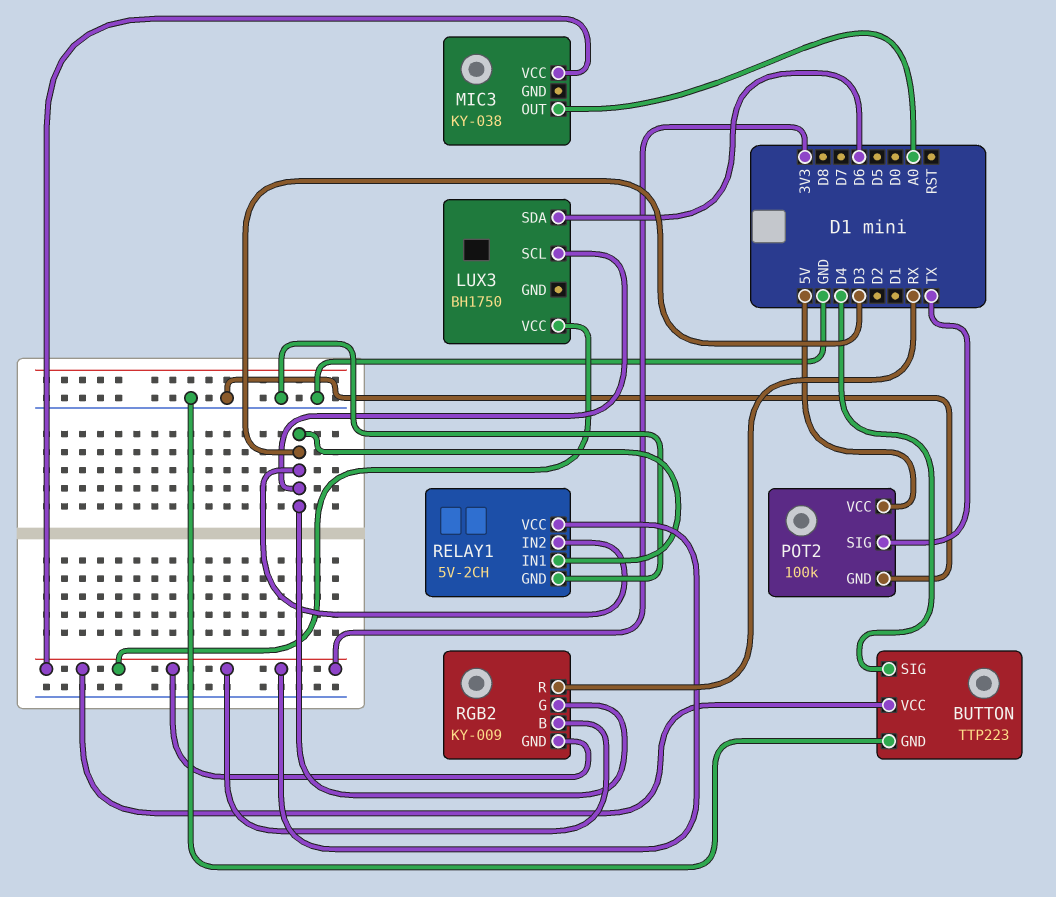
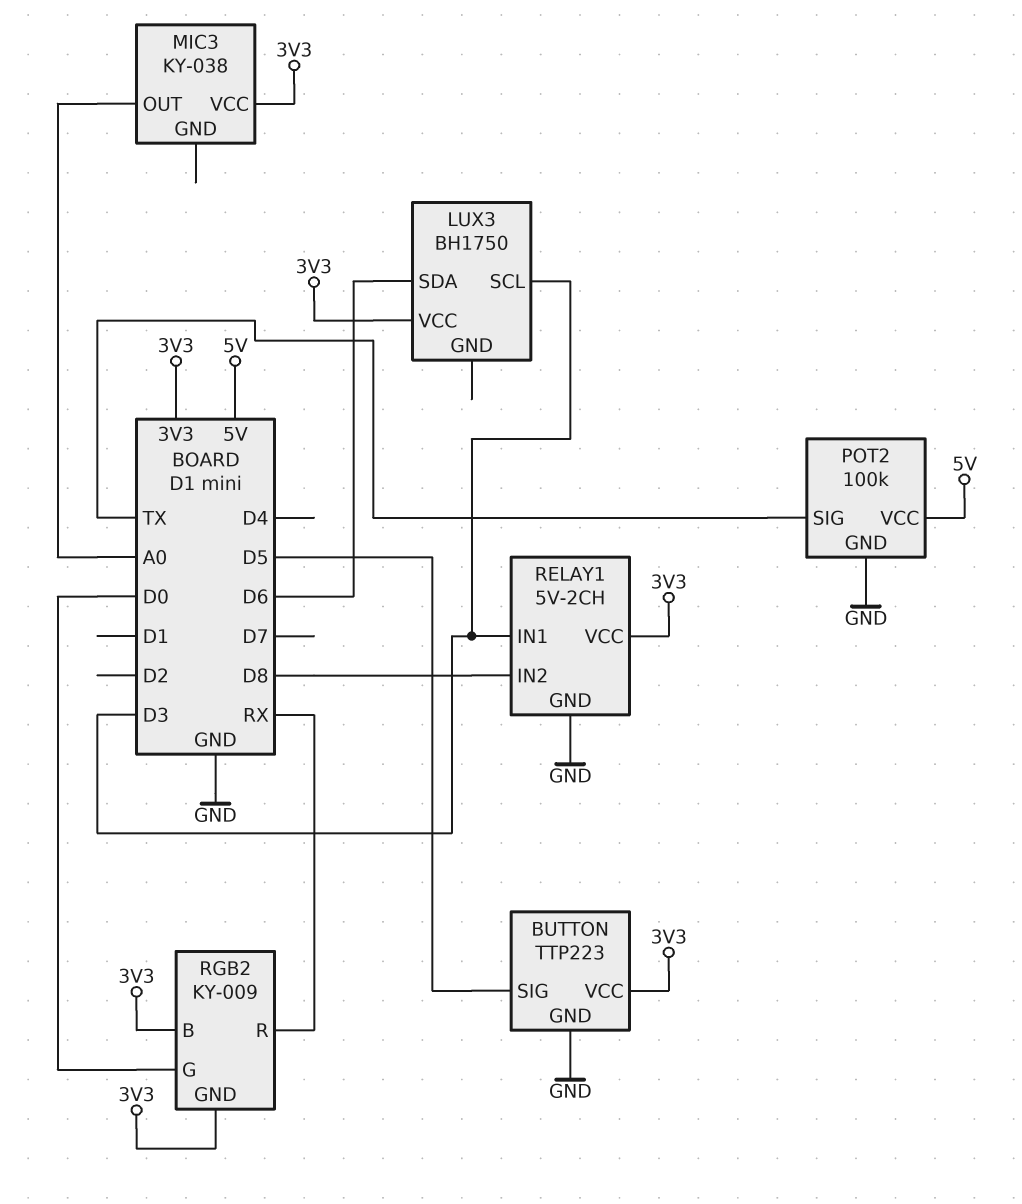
BUTTON pin SIG: D4 -> D5
RELAY1 pin IN2: D3 -> D8
RGB2 pin G: D3 -> D0

